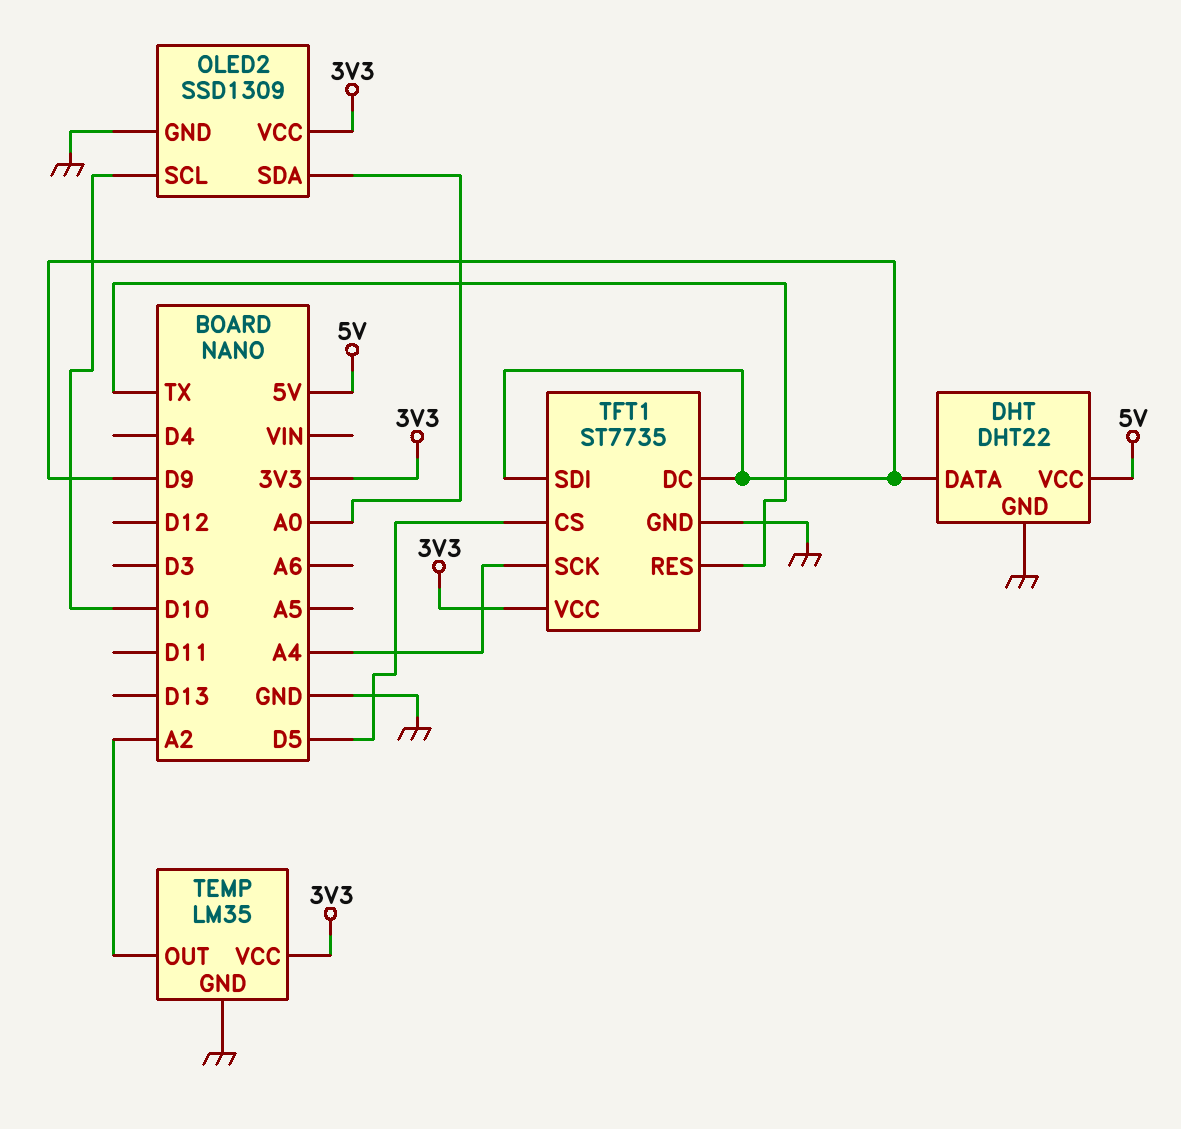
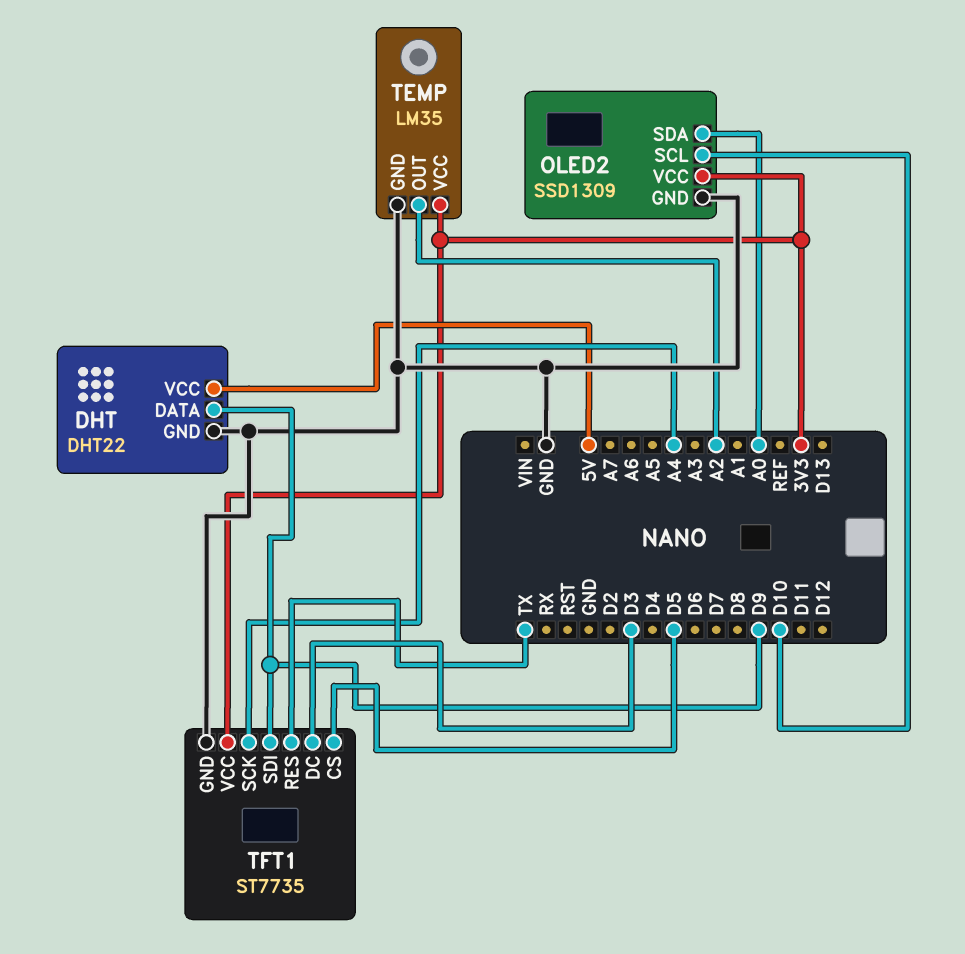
TFT1 pin DC: D9 -> D3

